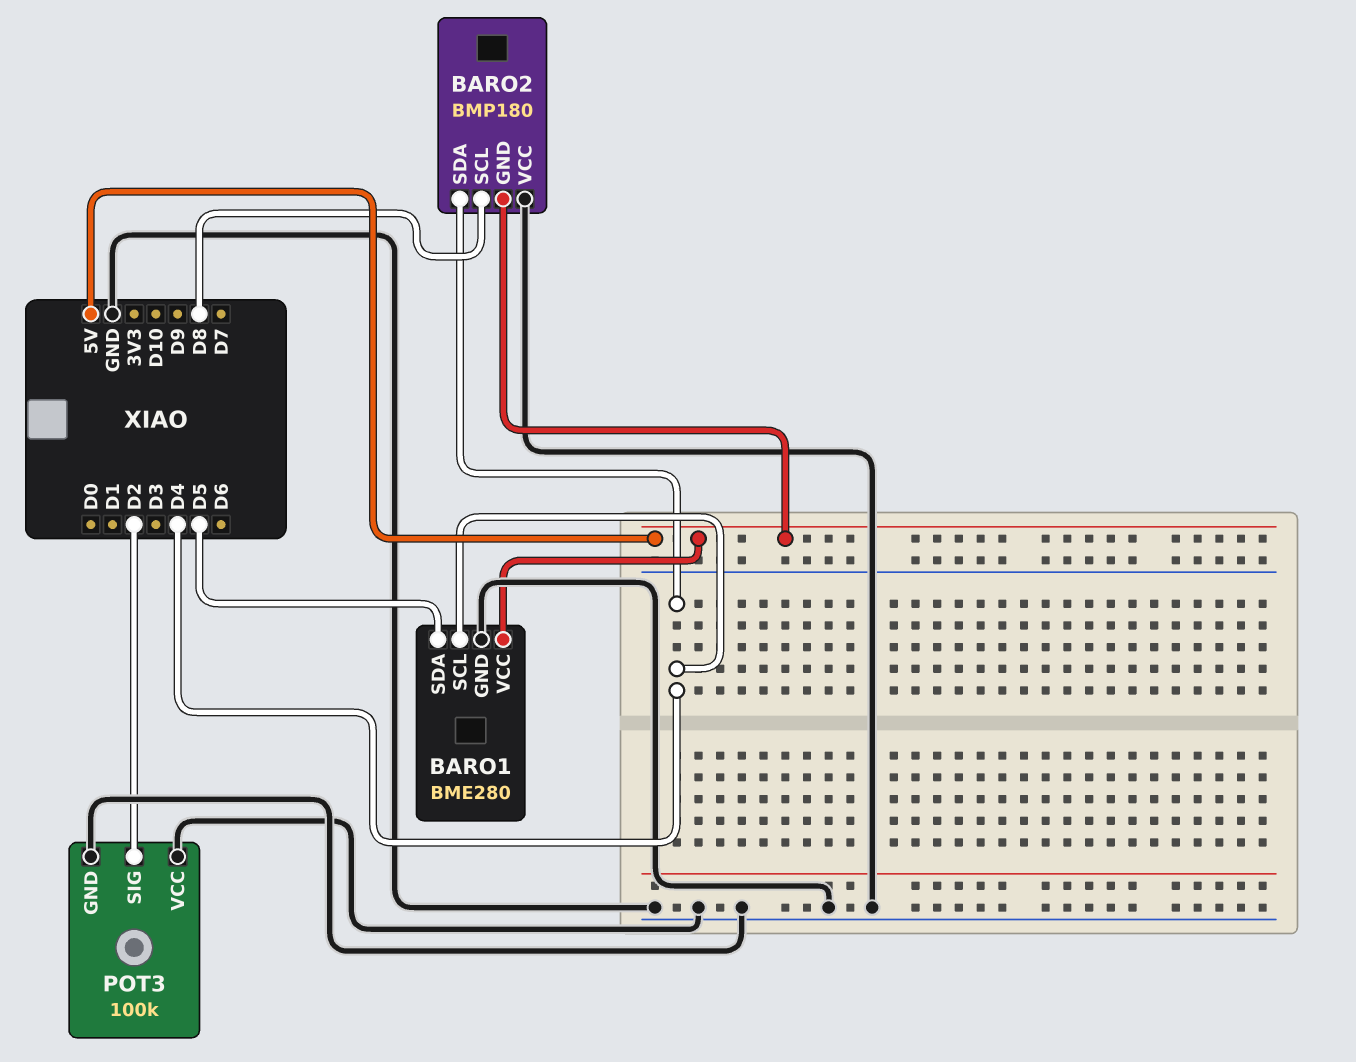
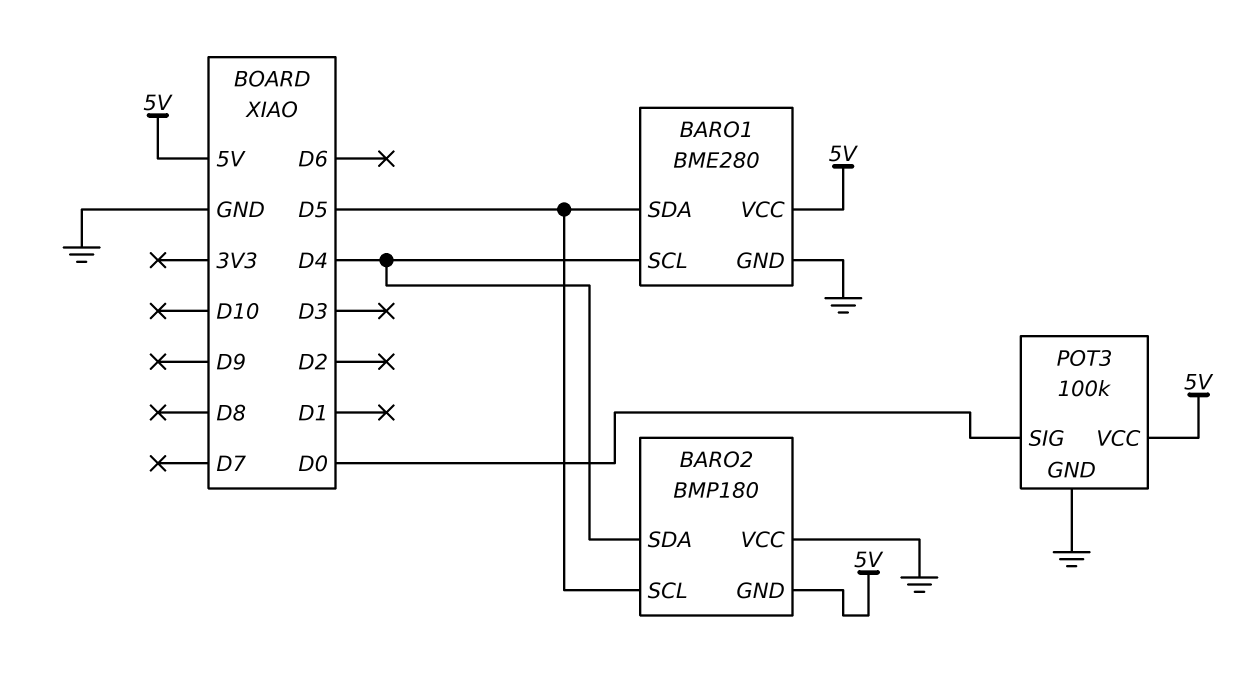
BARO2 pin SCL: D8 -> D5
POT3 pin SIG: D2 -> D0
POT3 pin VCC: GND -> 5V

